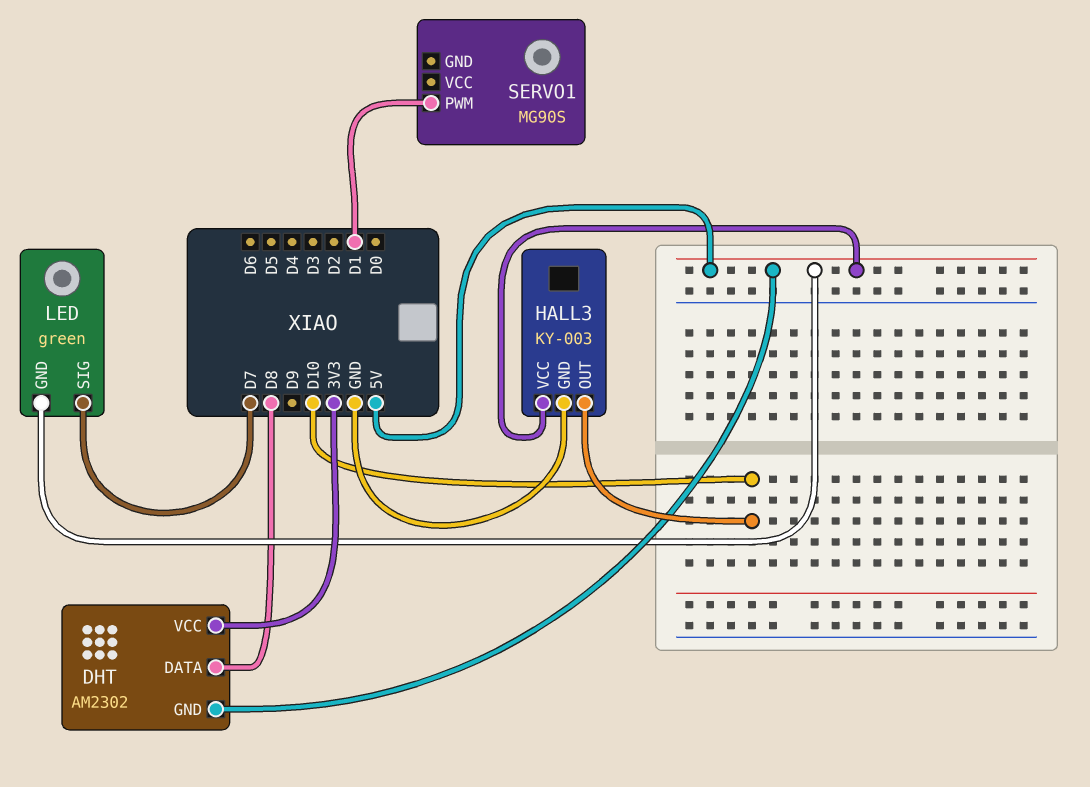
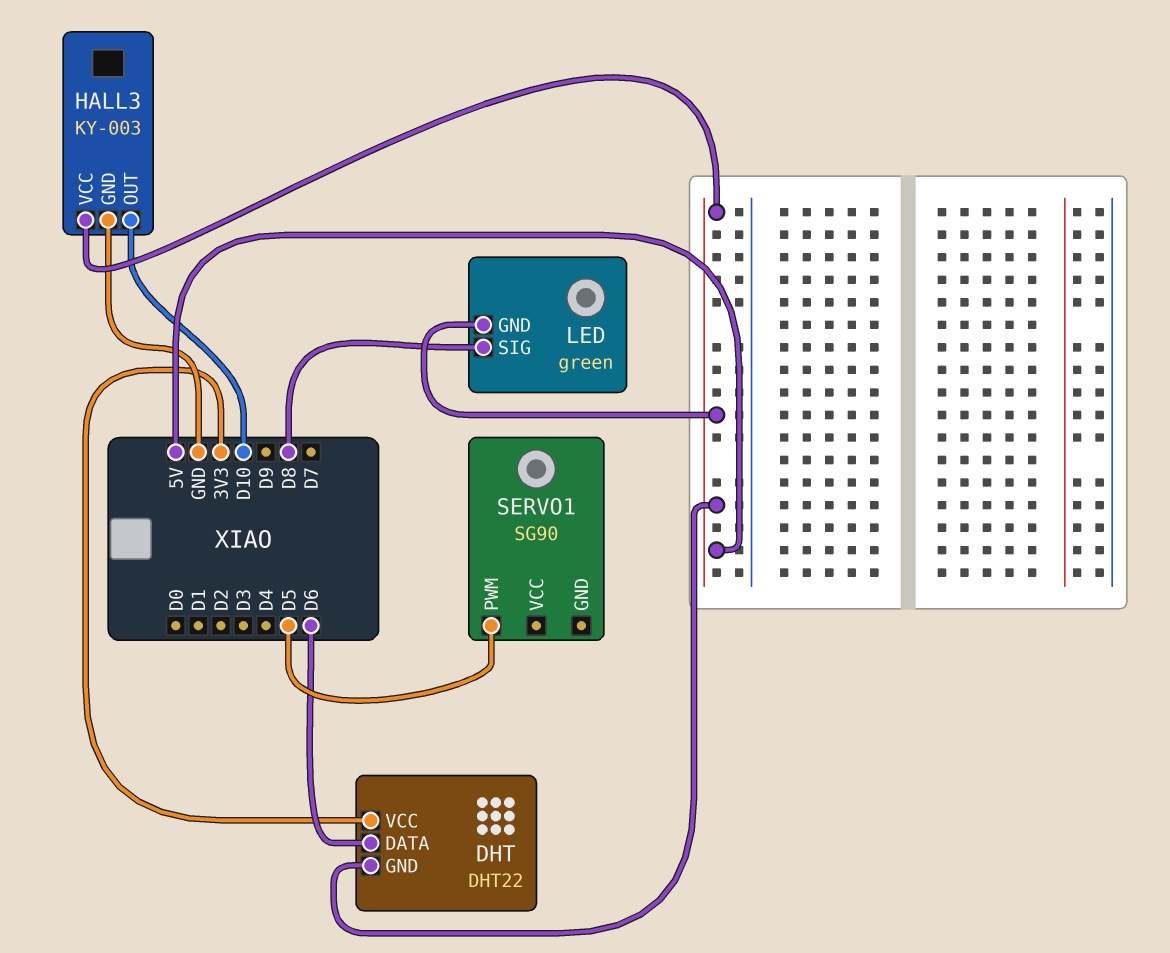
DHT: AM2302 -> DHT22
DHT pin DATA: D8 -> D6
LED pin SIG: D7 -> D8
SERVO1: MG90S -> SG90
SERVO1 pin PWM: D1 -> D5

